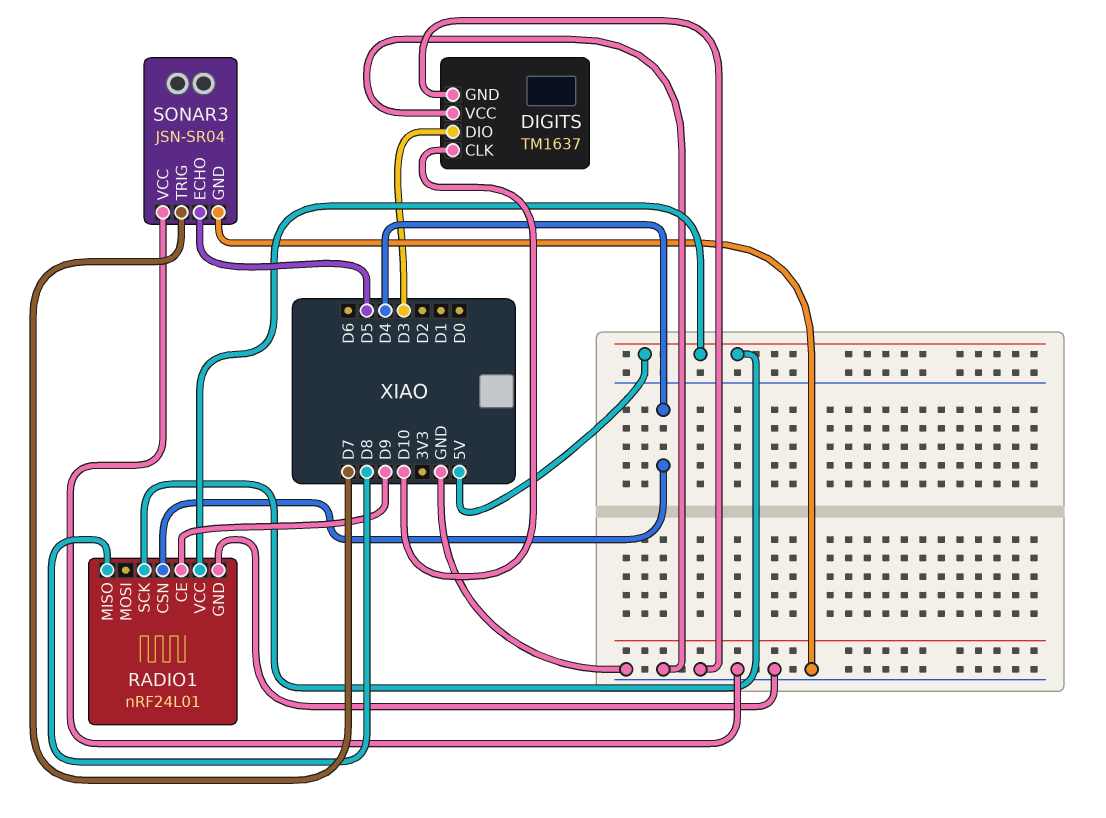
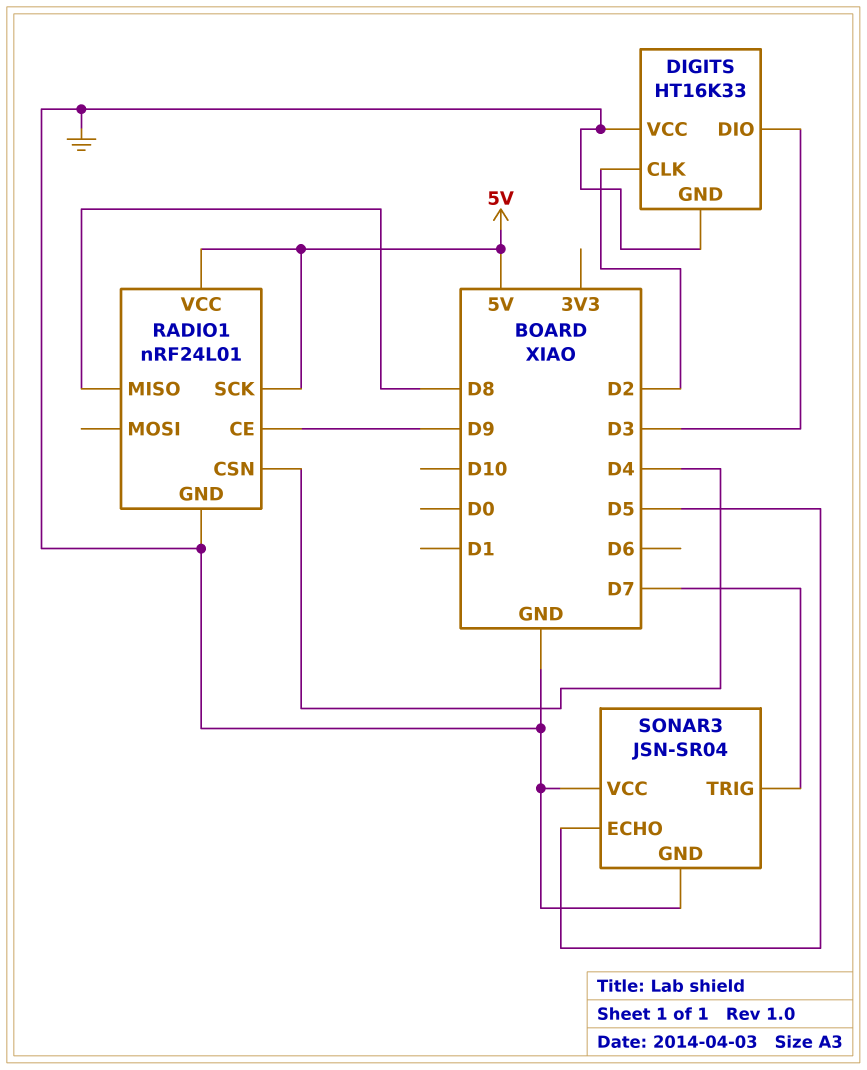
DIGITS: TM1637 -> HT16K33
DIGITS pin CLK: D10 -> D2

